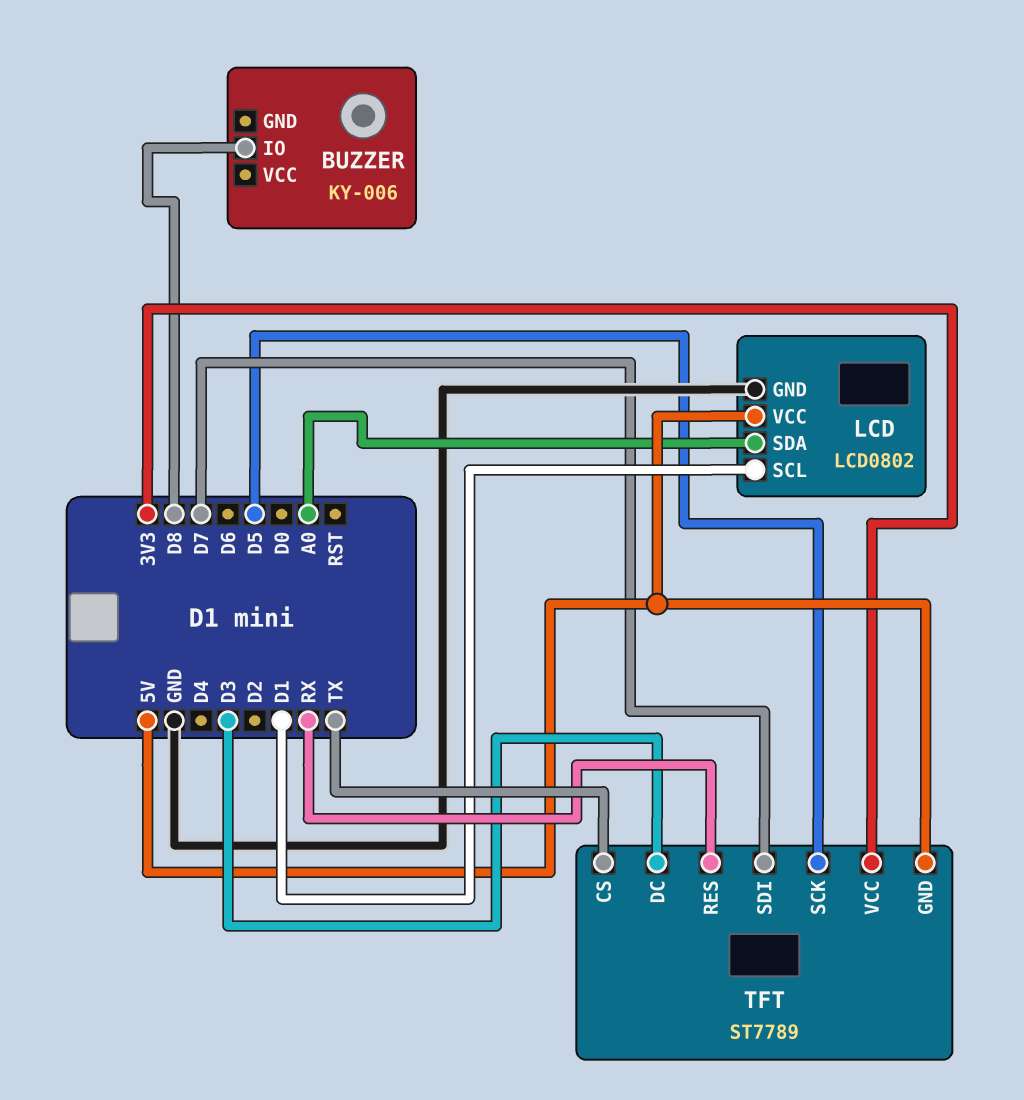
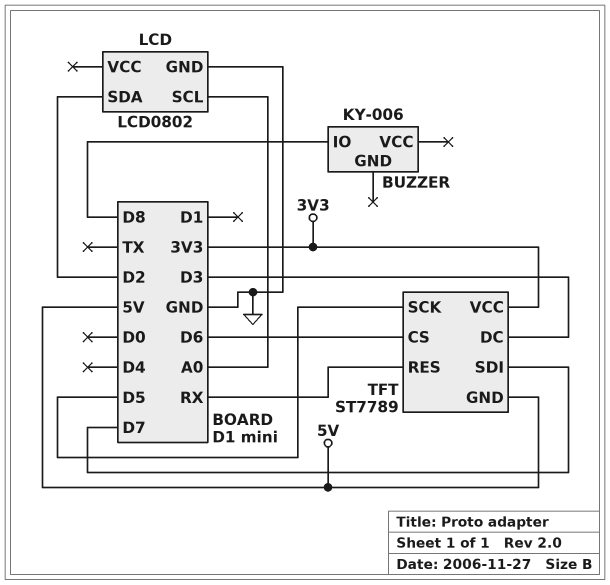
LCD pin SCL: D1 -> A0
LCD pin SDA: A0 -> D2
LCD pin VCC: 5V -> none
TFT pin CS: TX -> D6

